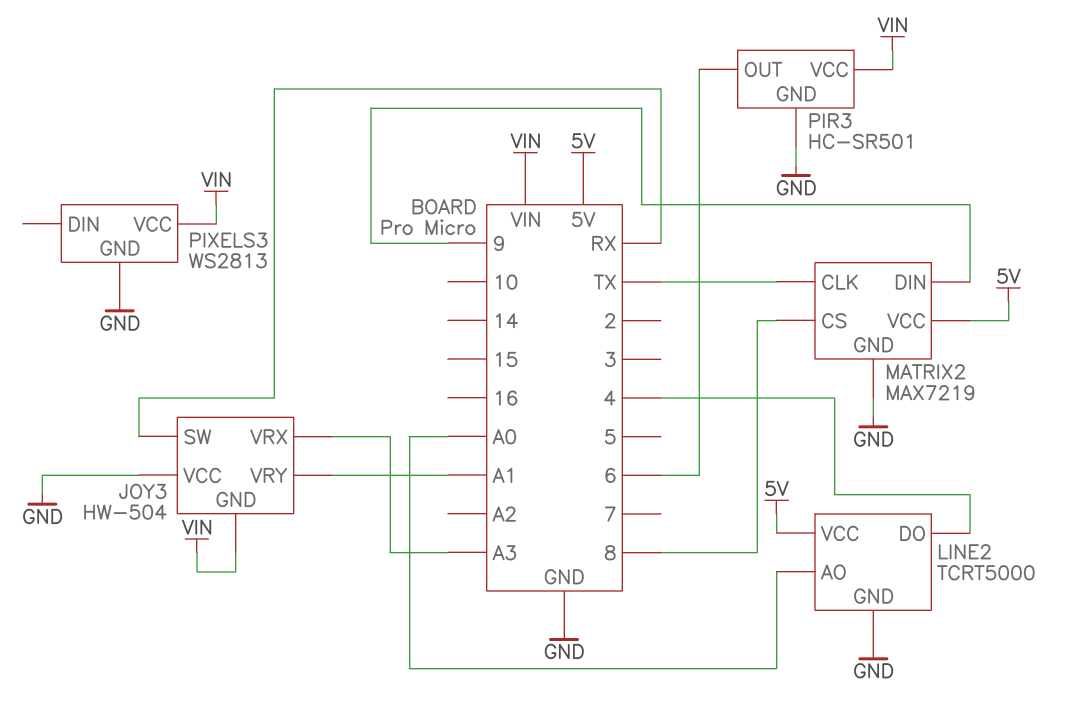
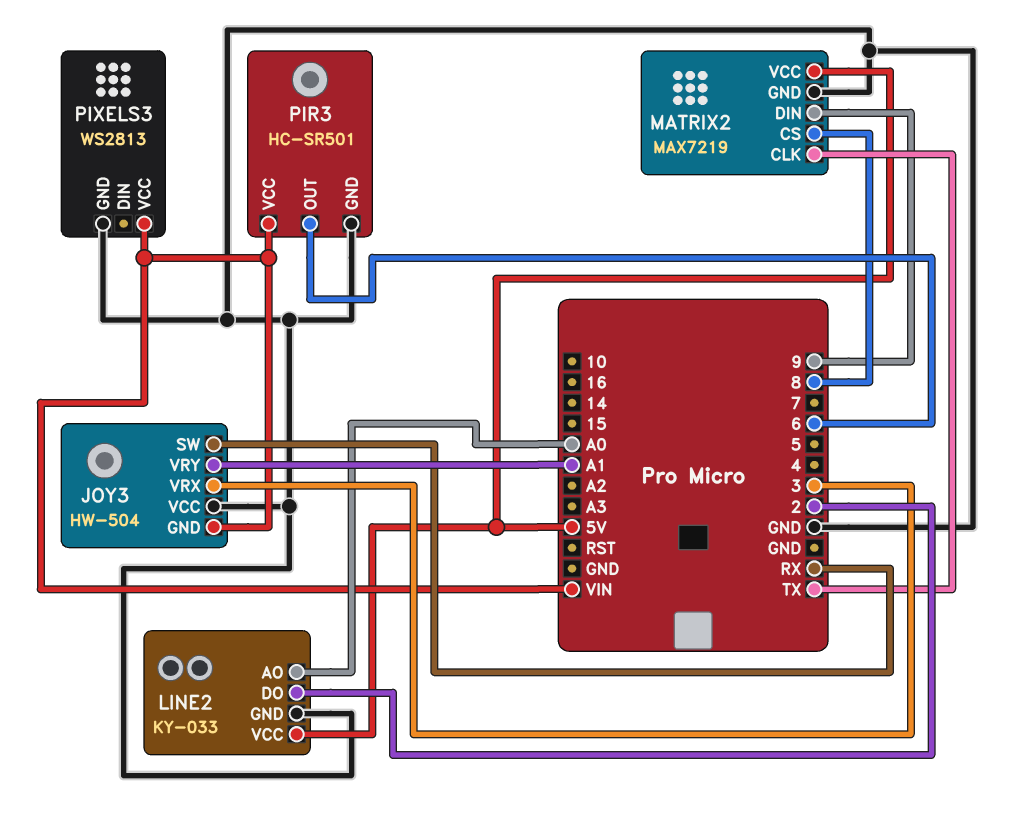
JOY3 pin VRX: A3 -> 3
LINE2: TCRT5000 -> KY-033
LINE2 pin DO: 4 -> 2

